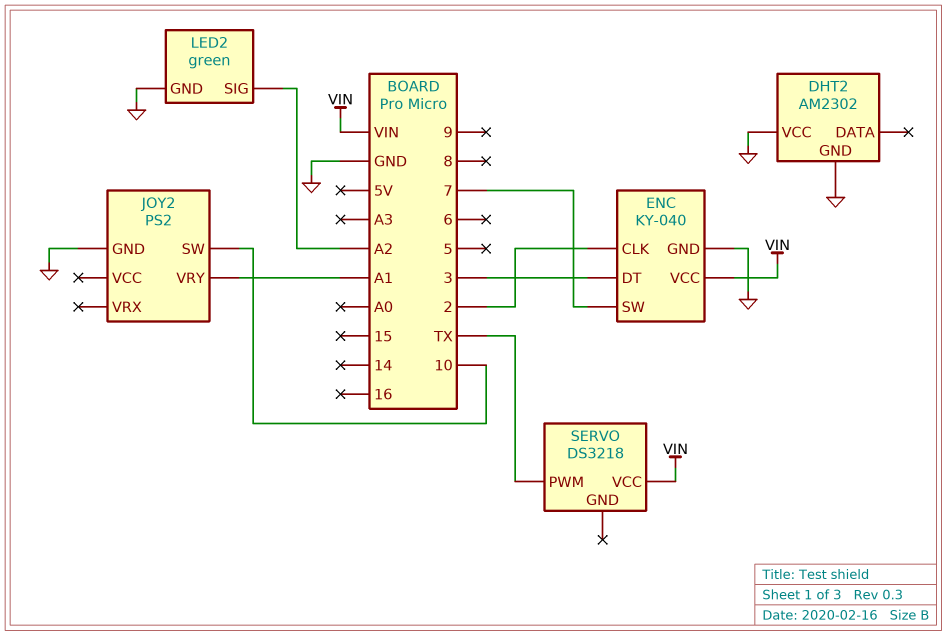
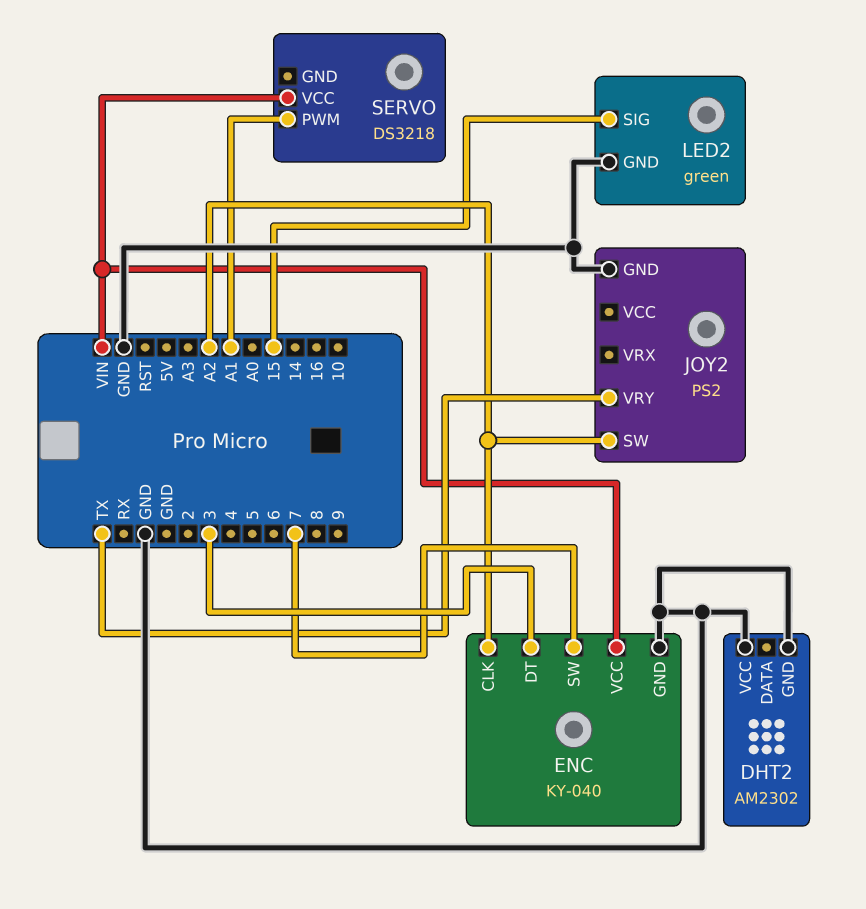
ENC pin CLK: 2 -> A2
JOY2 pin SW: 10 -> A2
JOY2 pin VRY: A1 -> TX
LED2 pin SIG: A2 -> 15
SERVO pin PWM: TX -> A1

